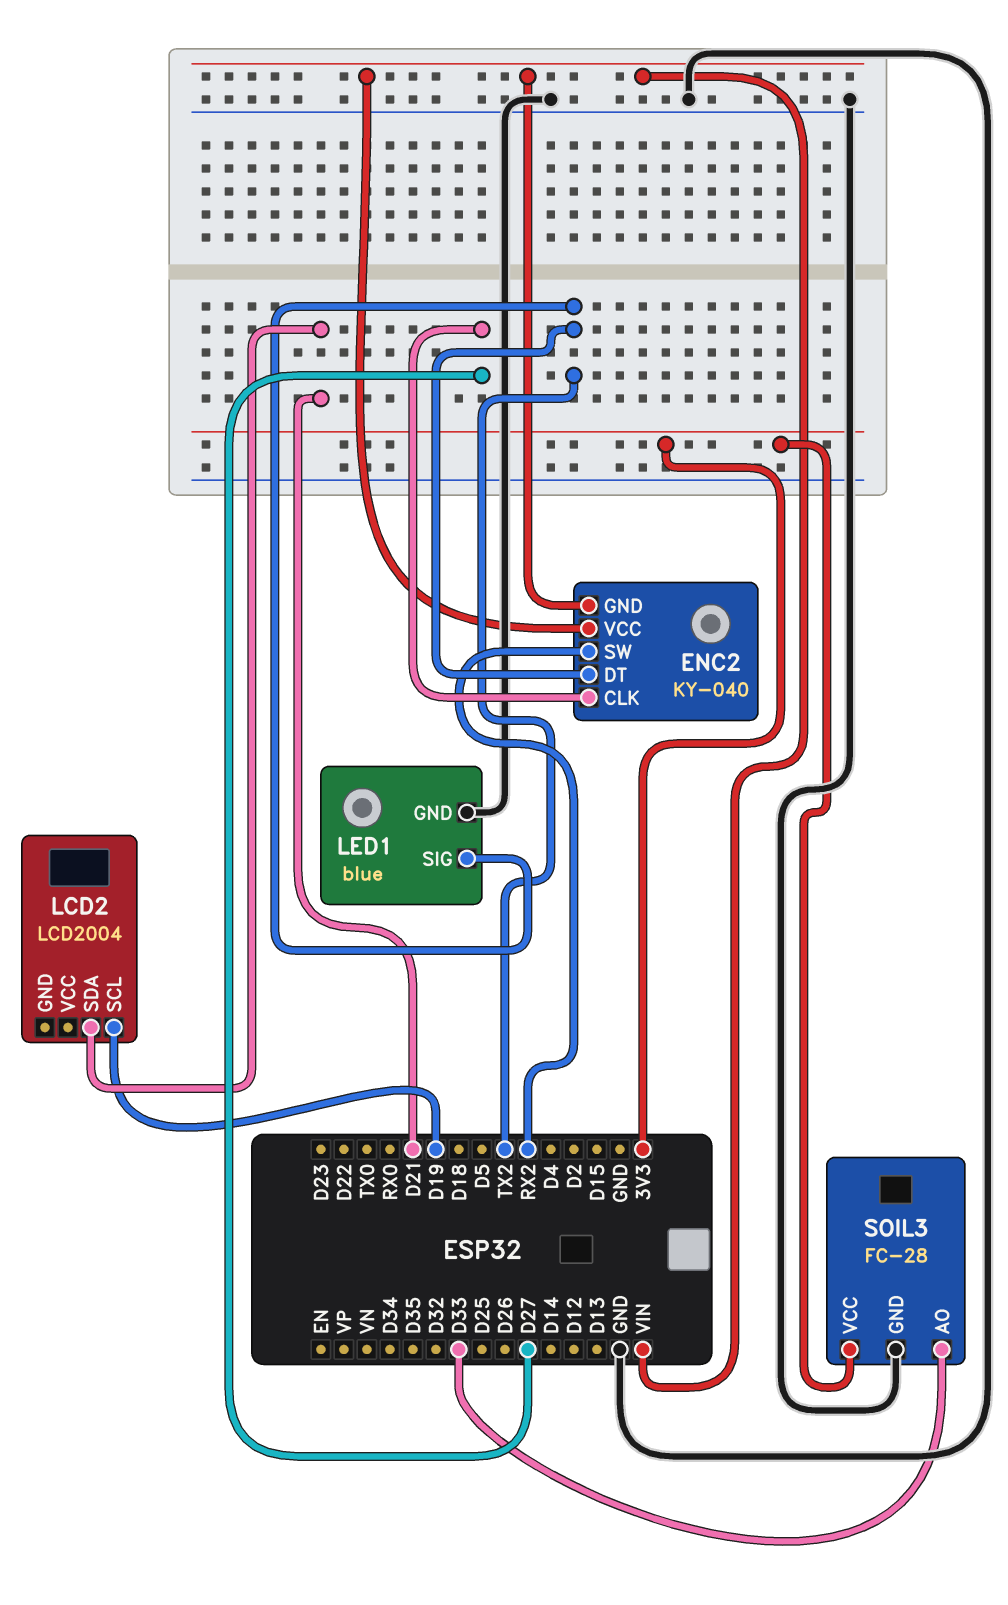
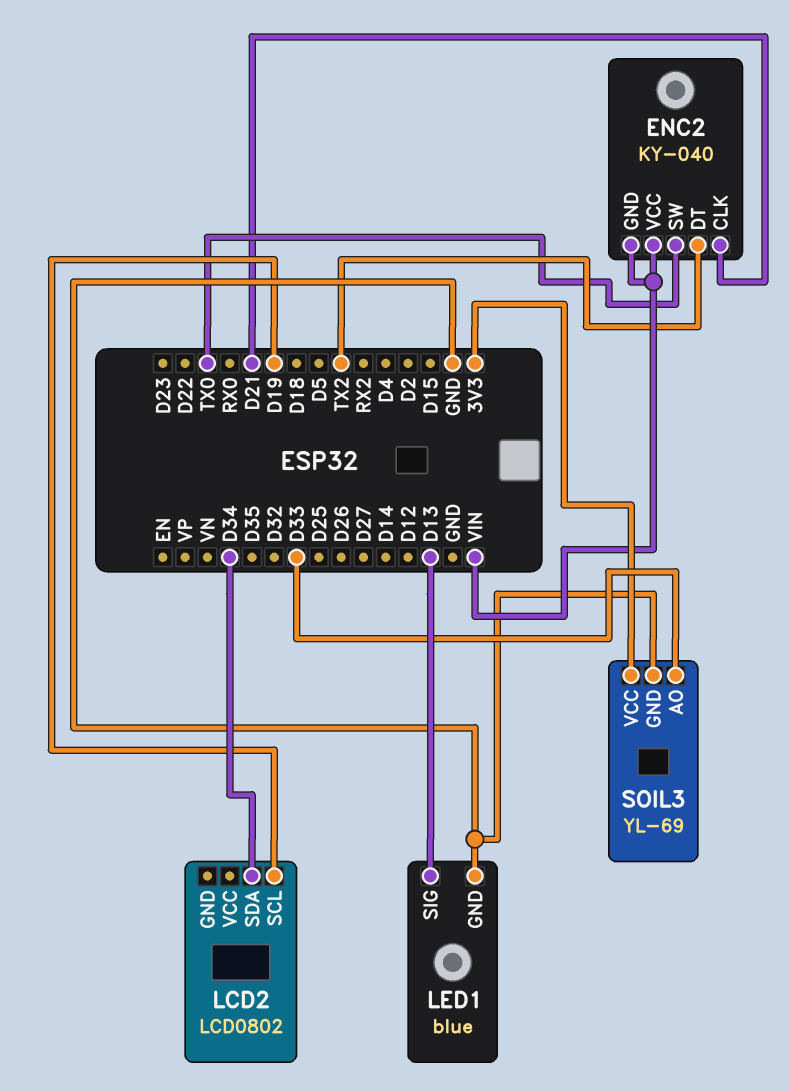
ENC2 pin CLK: D27 -> D21
ENC2 pin SW: RX2 -> TX0
LCD2: LCD2004 -> LCD0802
LCD2 pin SDA: D21 -> D34
LED1 pin SIG: TX2 -> D13
SOIL3: FC-28 -> YL-69

